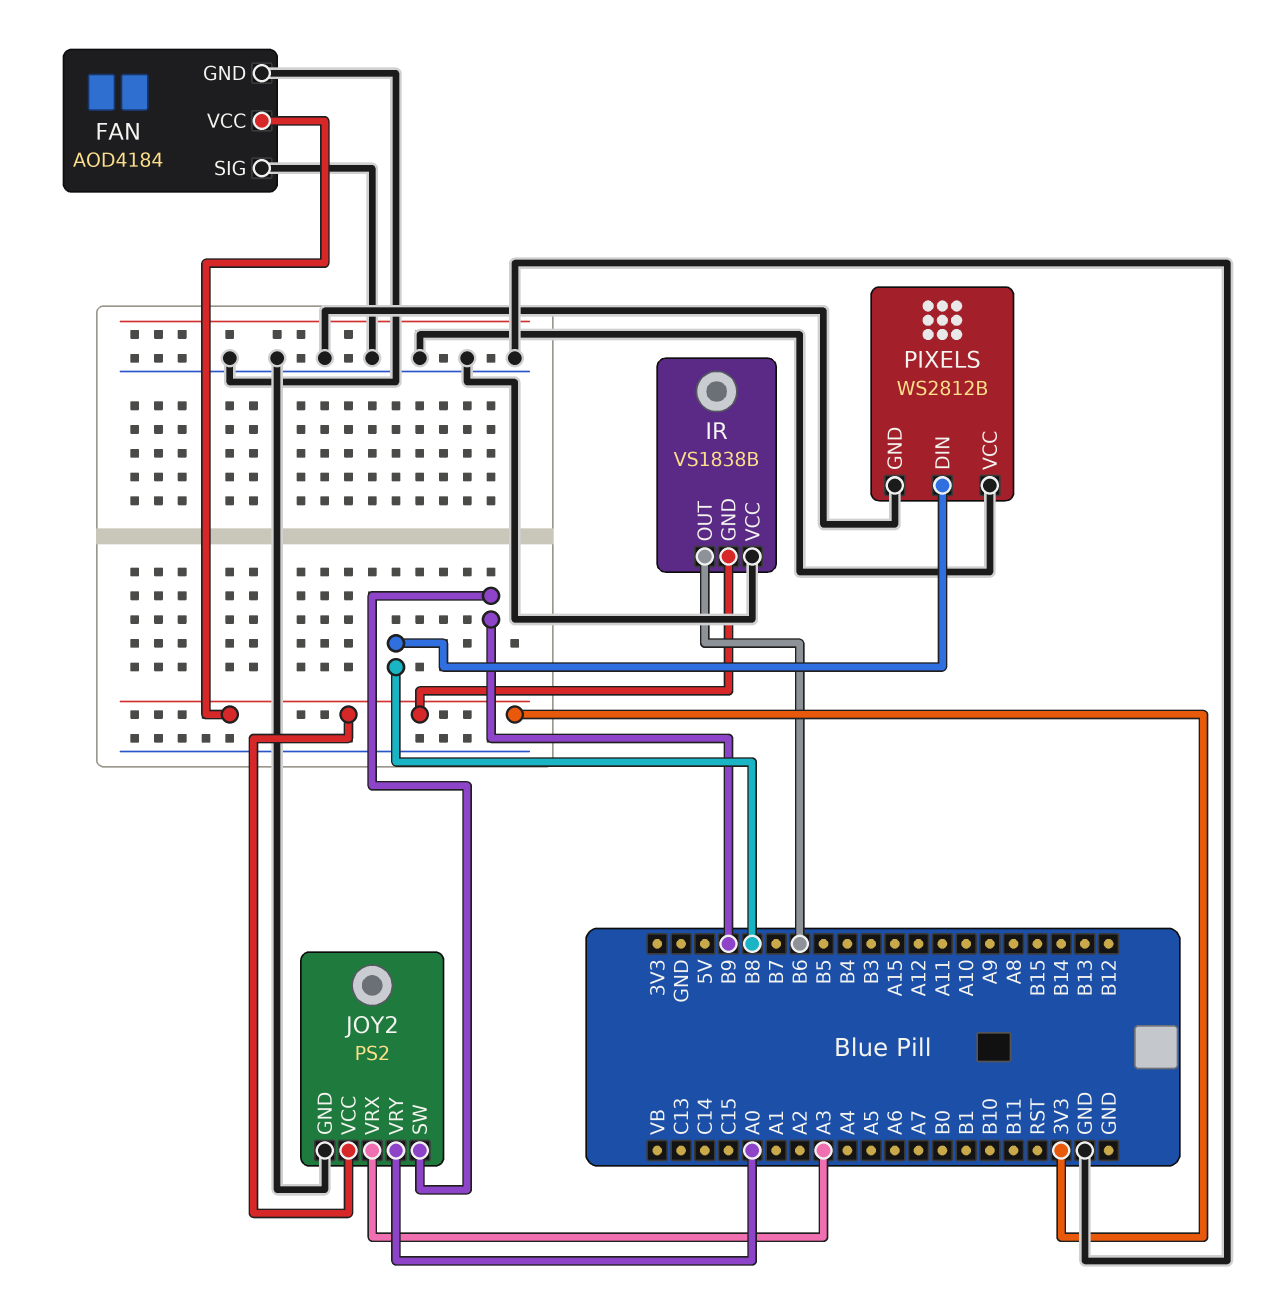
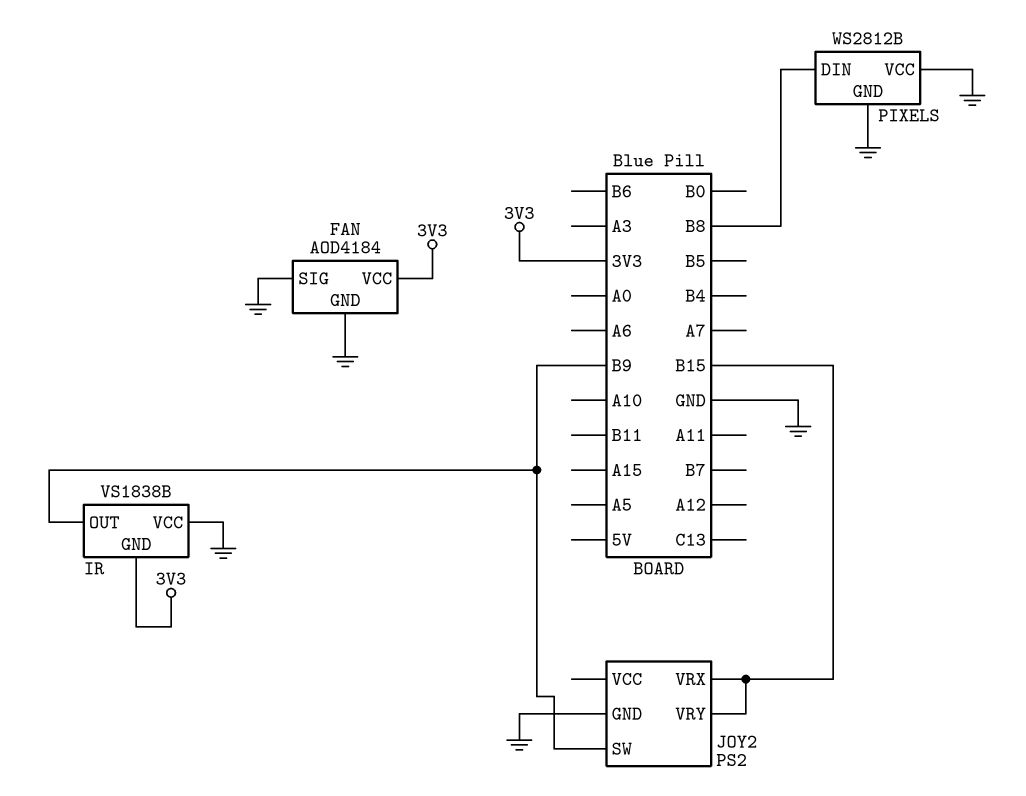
IR pin OUT: B6 -> B9
JOY2 pin VCC: 3V3 -> none
JOY2 pin VRX: A3 -> B15
JOY2 pin VRY: A0 -> B15

